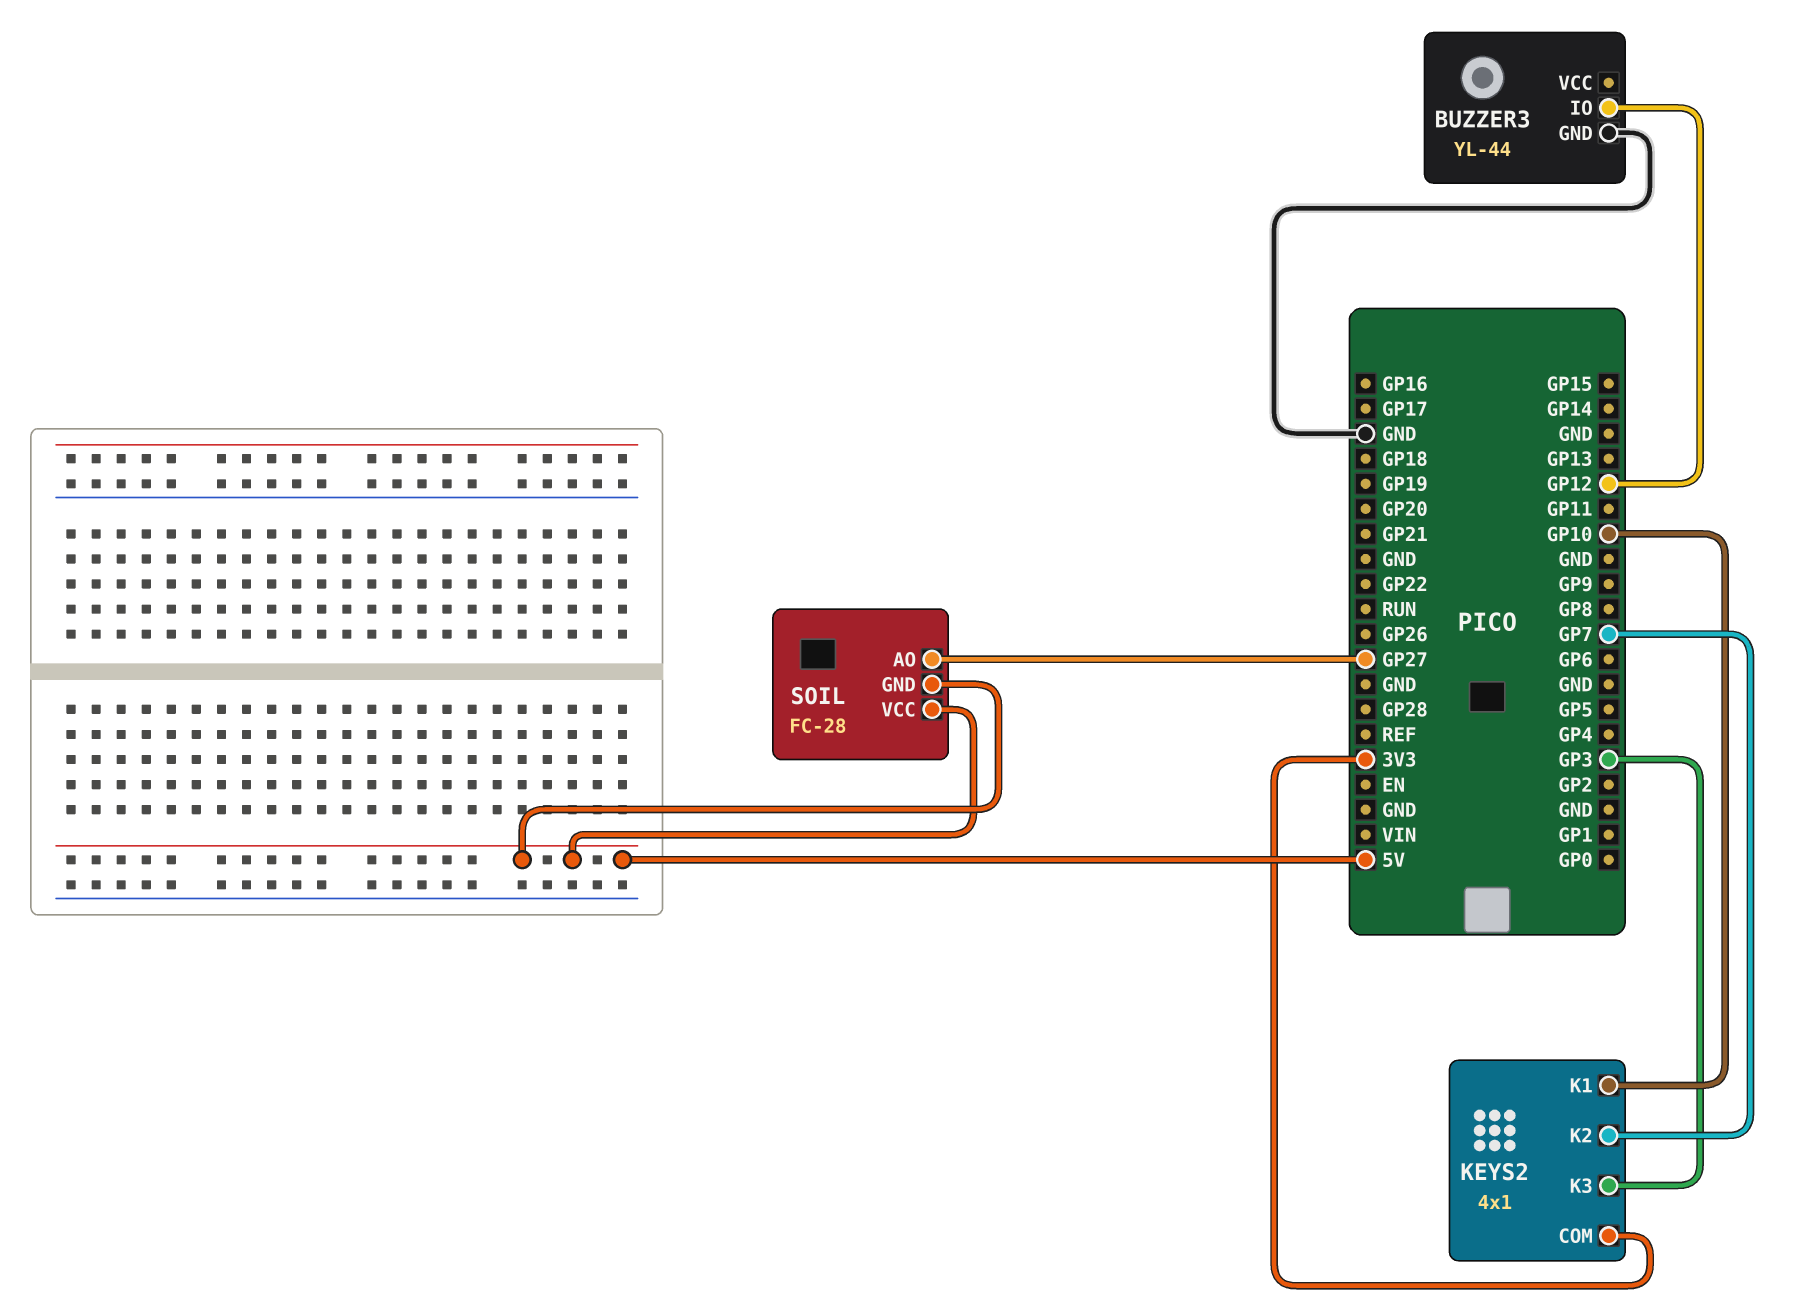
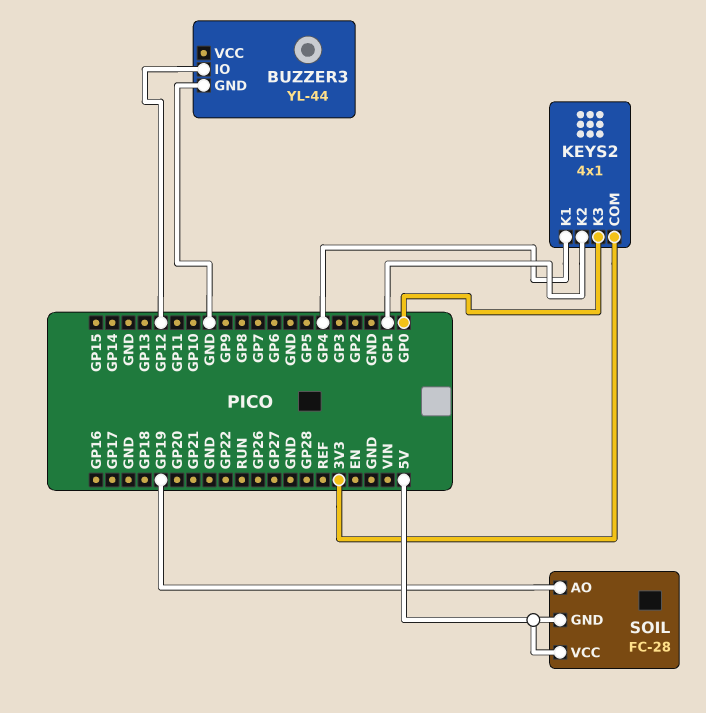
KEYS2 pin K1: GP10 -> GP4
KEYS2 pin K2: GP7 -> GP1
KEYS2 pin K3: GP3 -> GP0
SOIL pin AO: GP27 -> GP19

